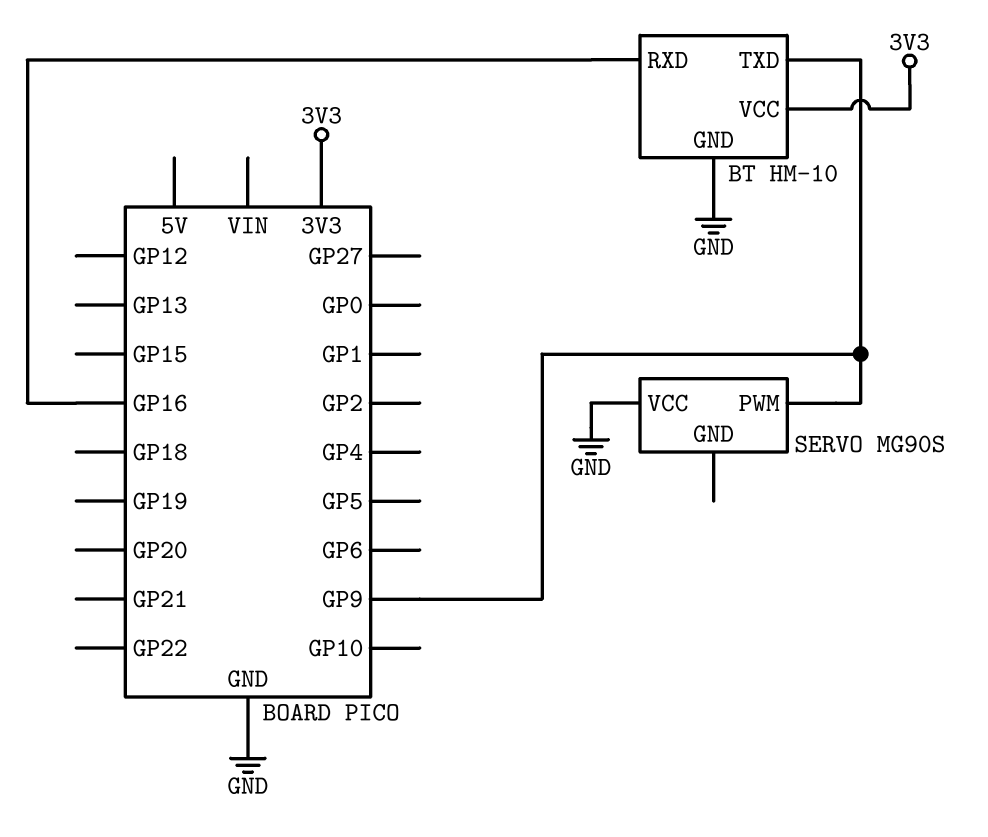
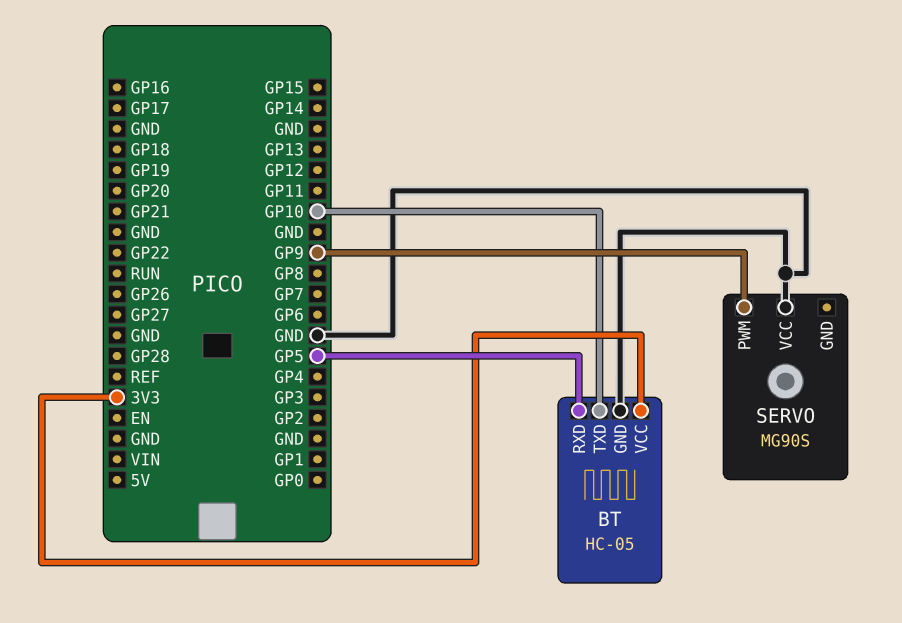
BT: HM-10 -> HC-05
BT pin RXD: GP16 -> GP5
BT pin TXD: GP9 -> GP10

